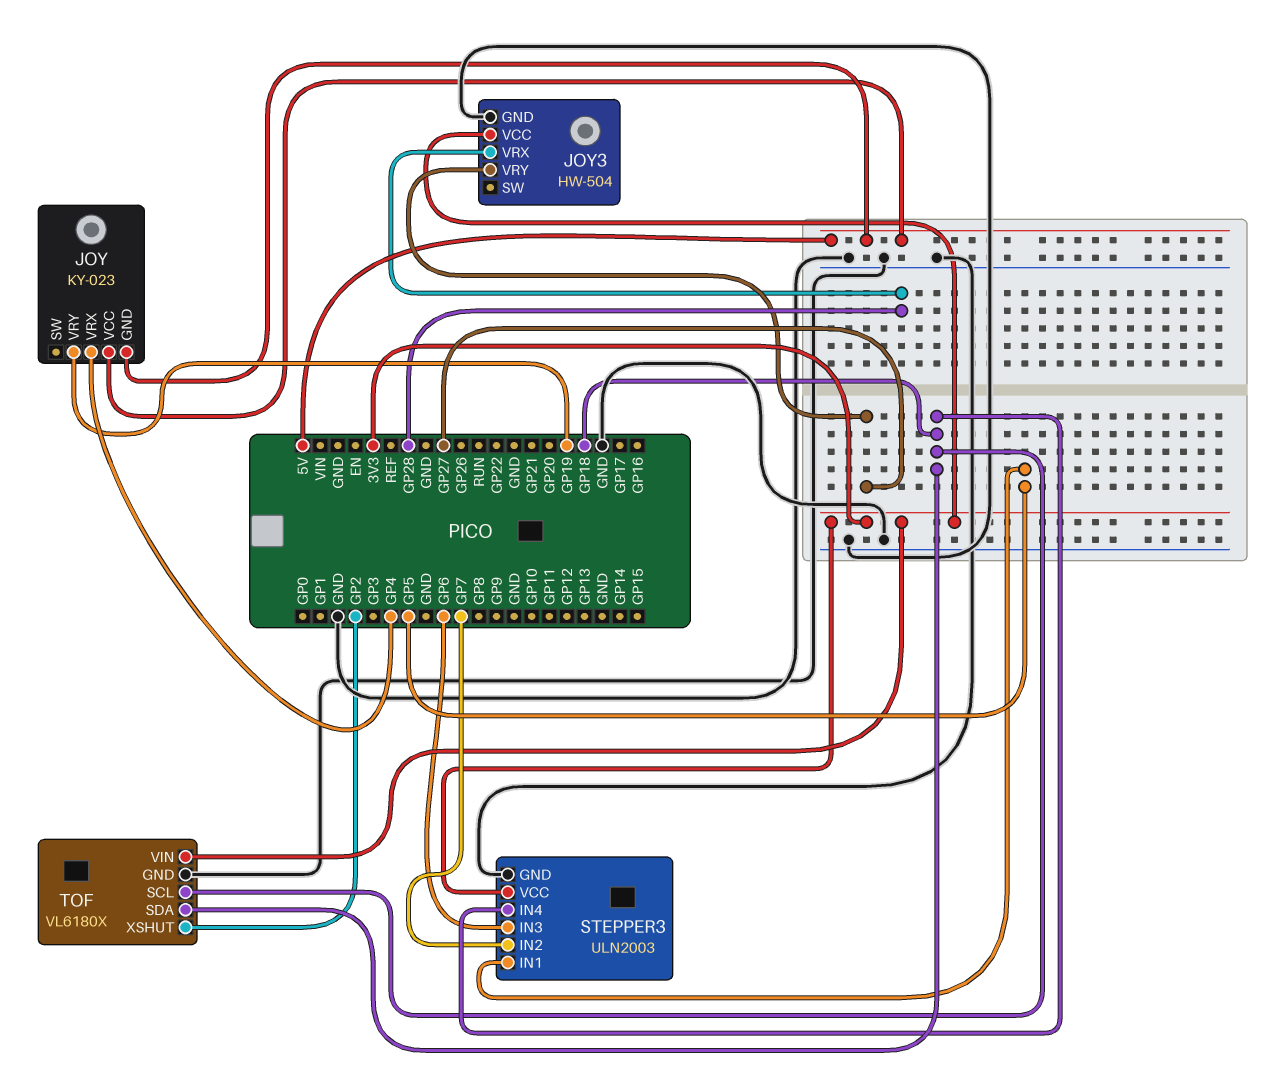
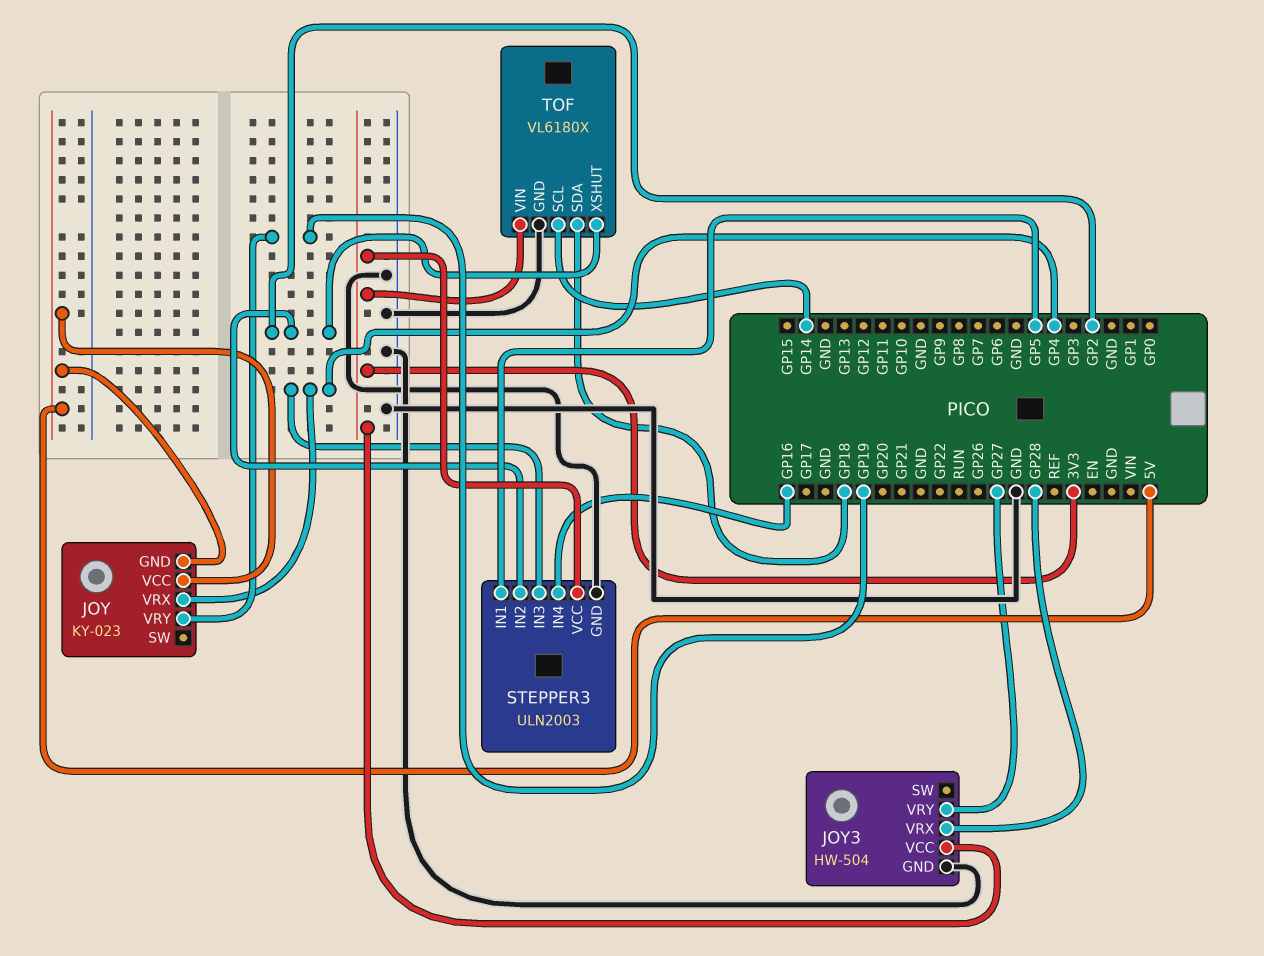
STEPPER3 pin IN2: GP7 -> GP2
STEPPER3 pin IN3: GP6 -> GP4
STEPPER3 pin IN4: GP18 -> GP16
TOF pin SCL: GP18 -> GP14

